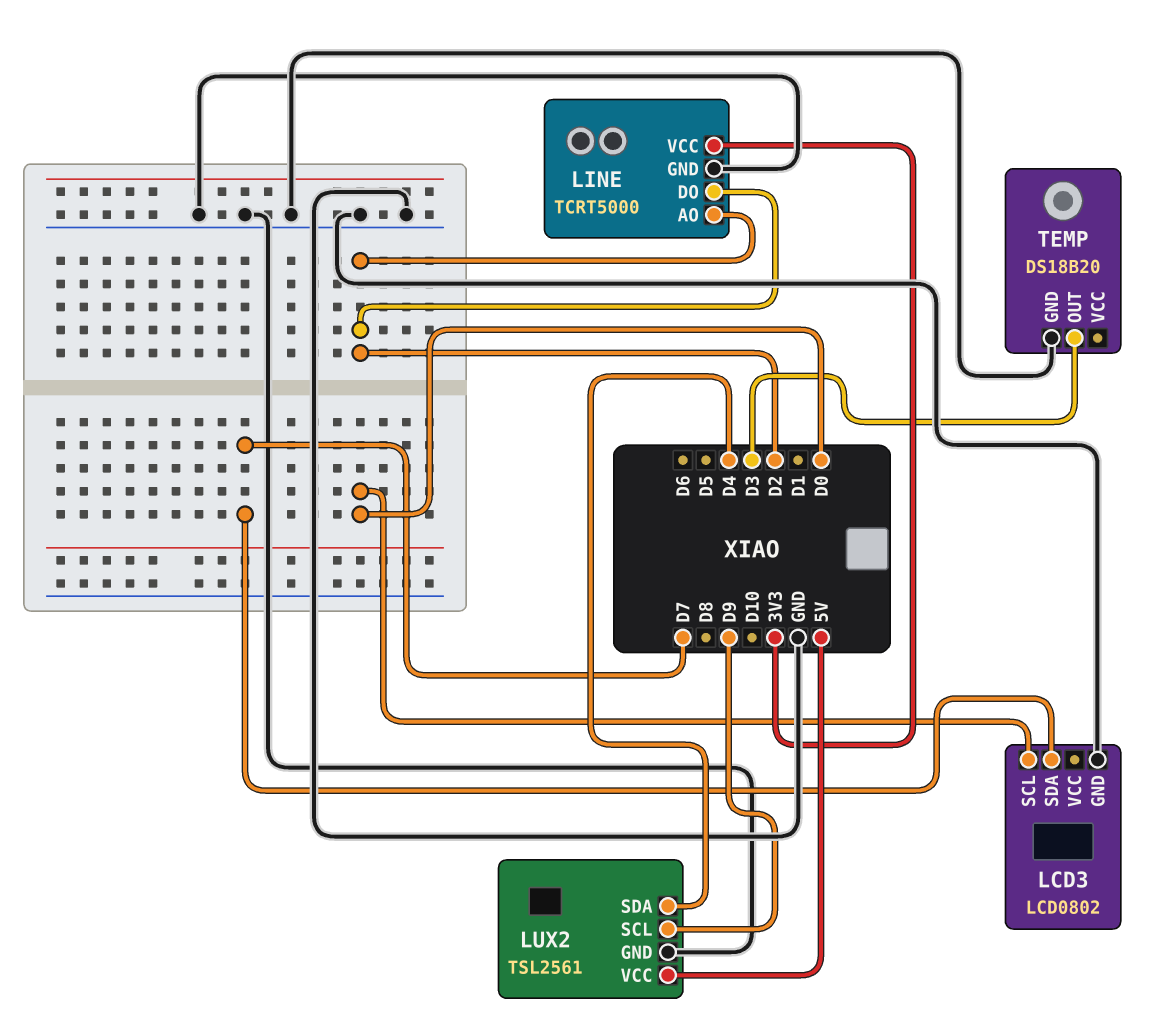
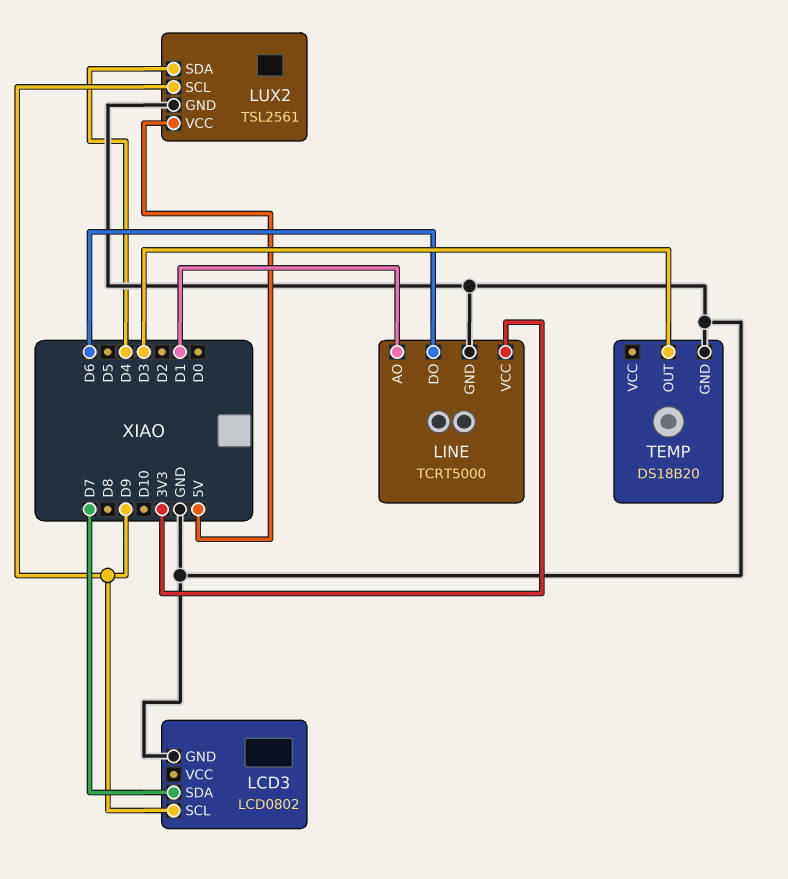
LCD3 pin SCL: D0 -> D9
LINE pin AO: D2 -> D1
LINE pin DO: D2 -> D6

